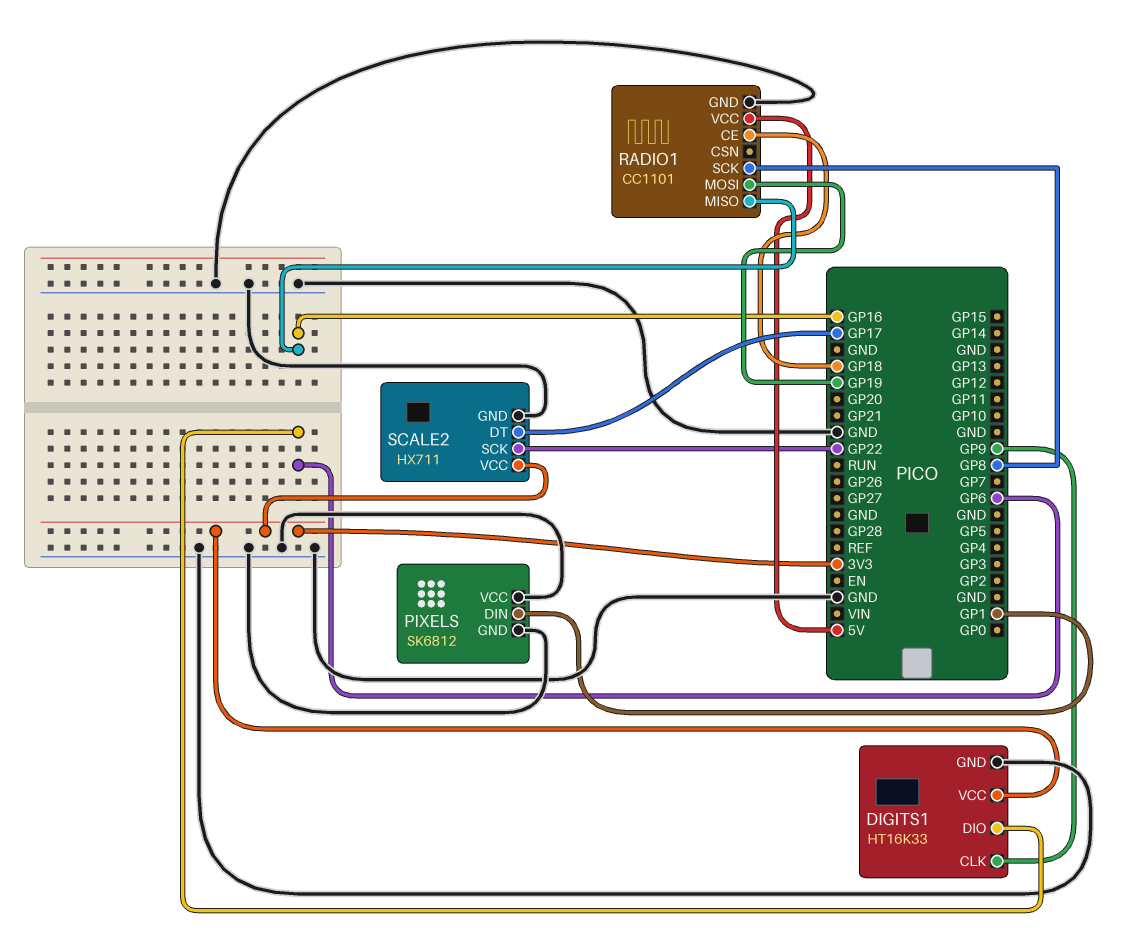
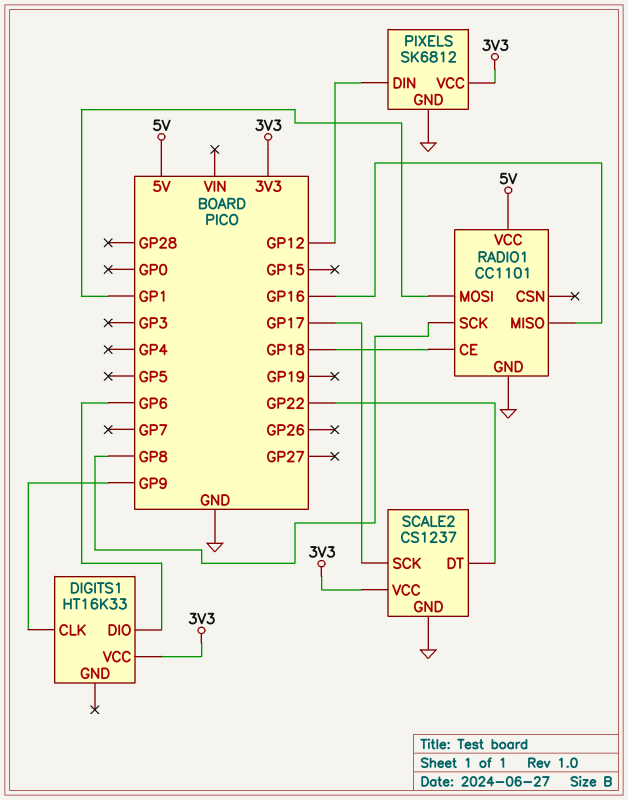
DIGITS1 pin GND: GND -> none
PIXELS pin DIN: GP1 -> GP12
PIXELS pin VCC: GND -> 3V3
RADIO1 pin MOSI: GP19 -> GP1
SCALE2: HX711 -> CS1237
SCALE2 pin DT: GP17 -> GP22
SCALE2 pin SCK: GP22 -> GP17

